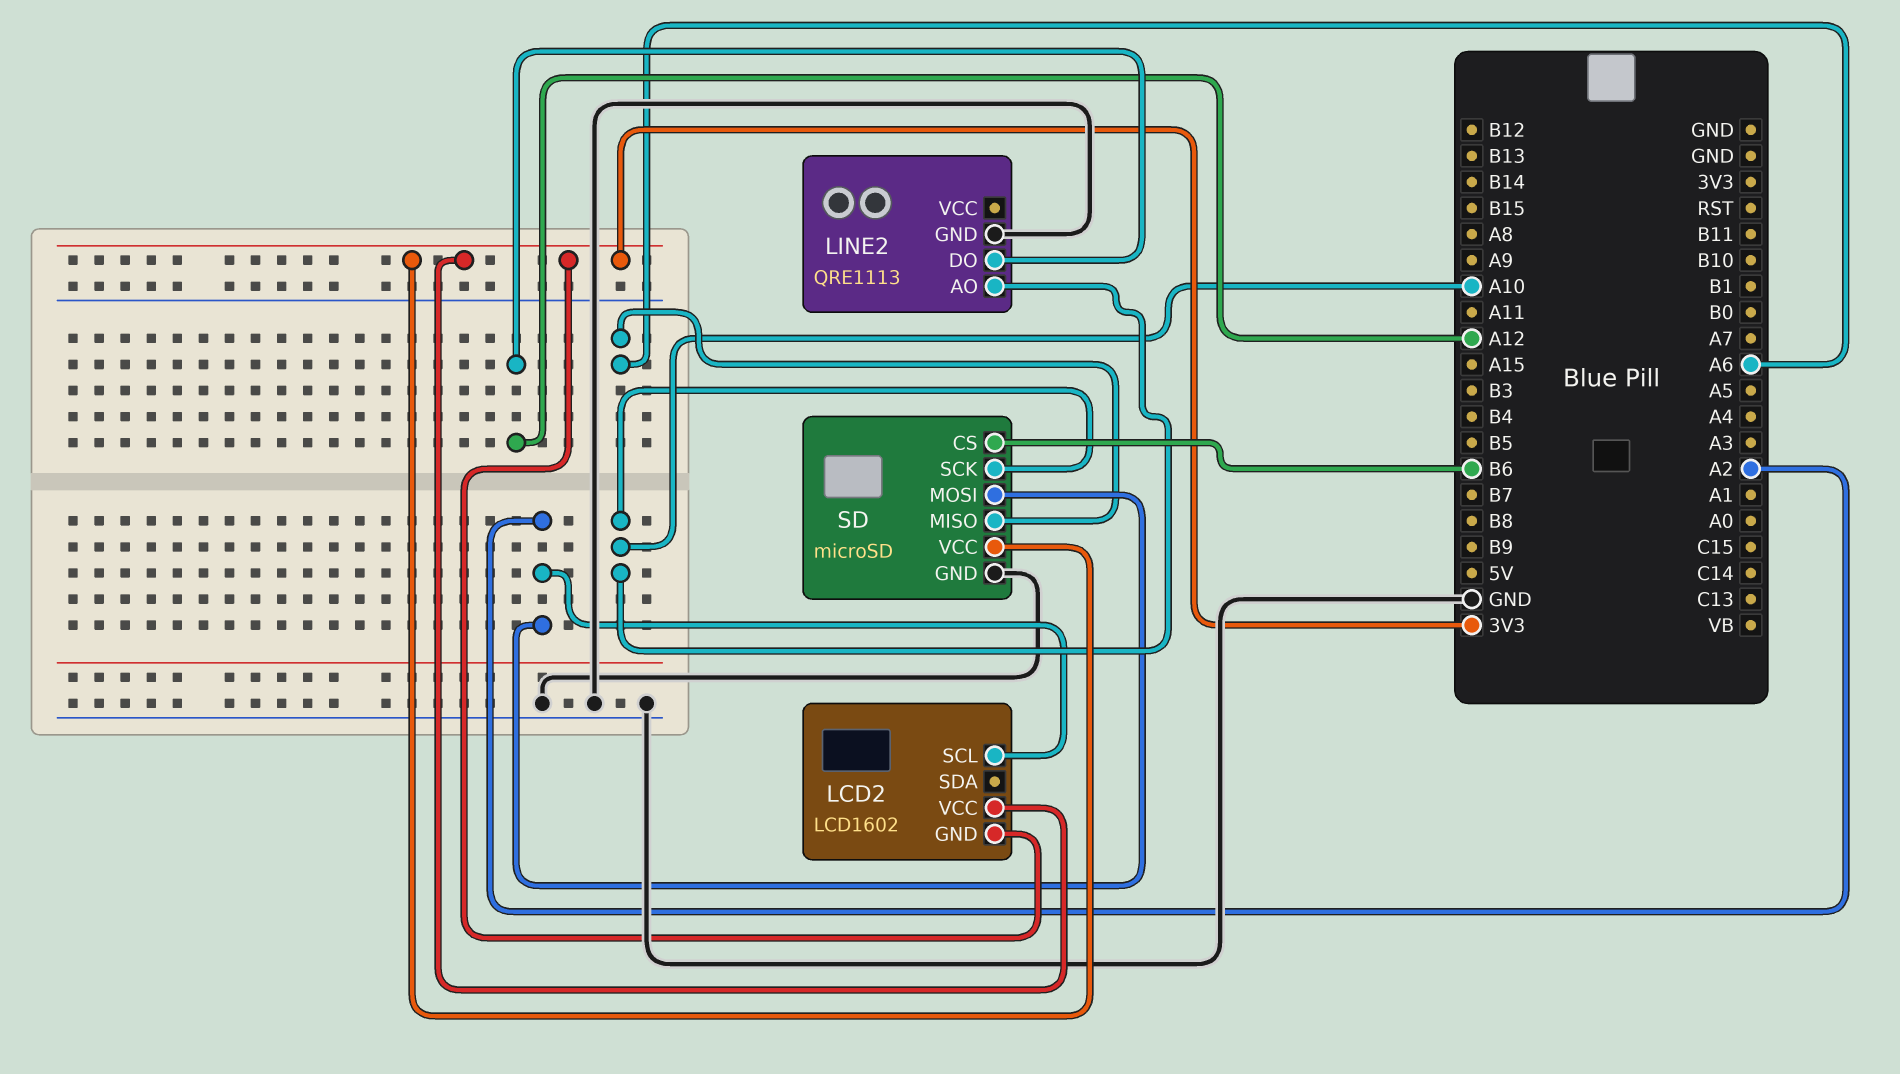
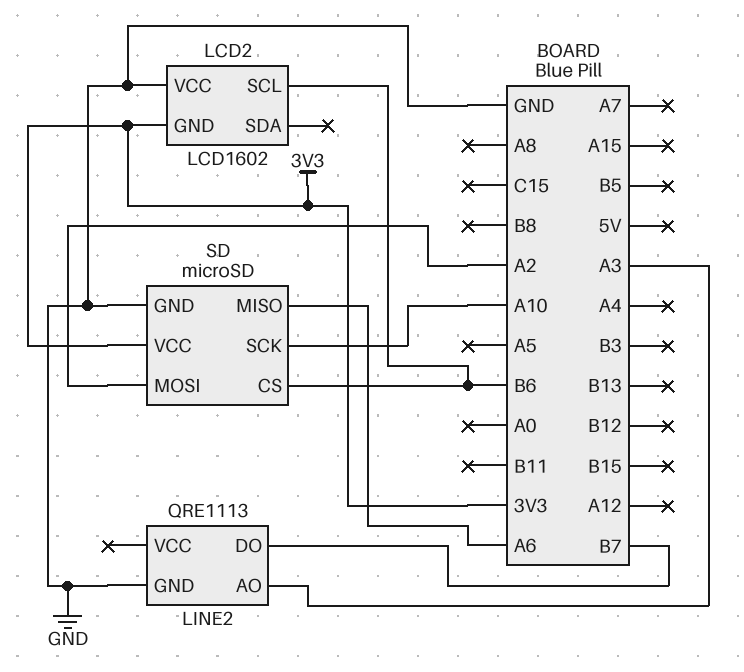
LCD2 pin SCL: A2 -> B6
LCD2 pin VCC: 3V3 -> GND
LINE2 pin AO: A10 -> A3
LINE2 pin DO: A12 -> B7

